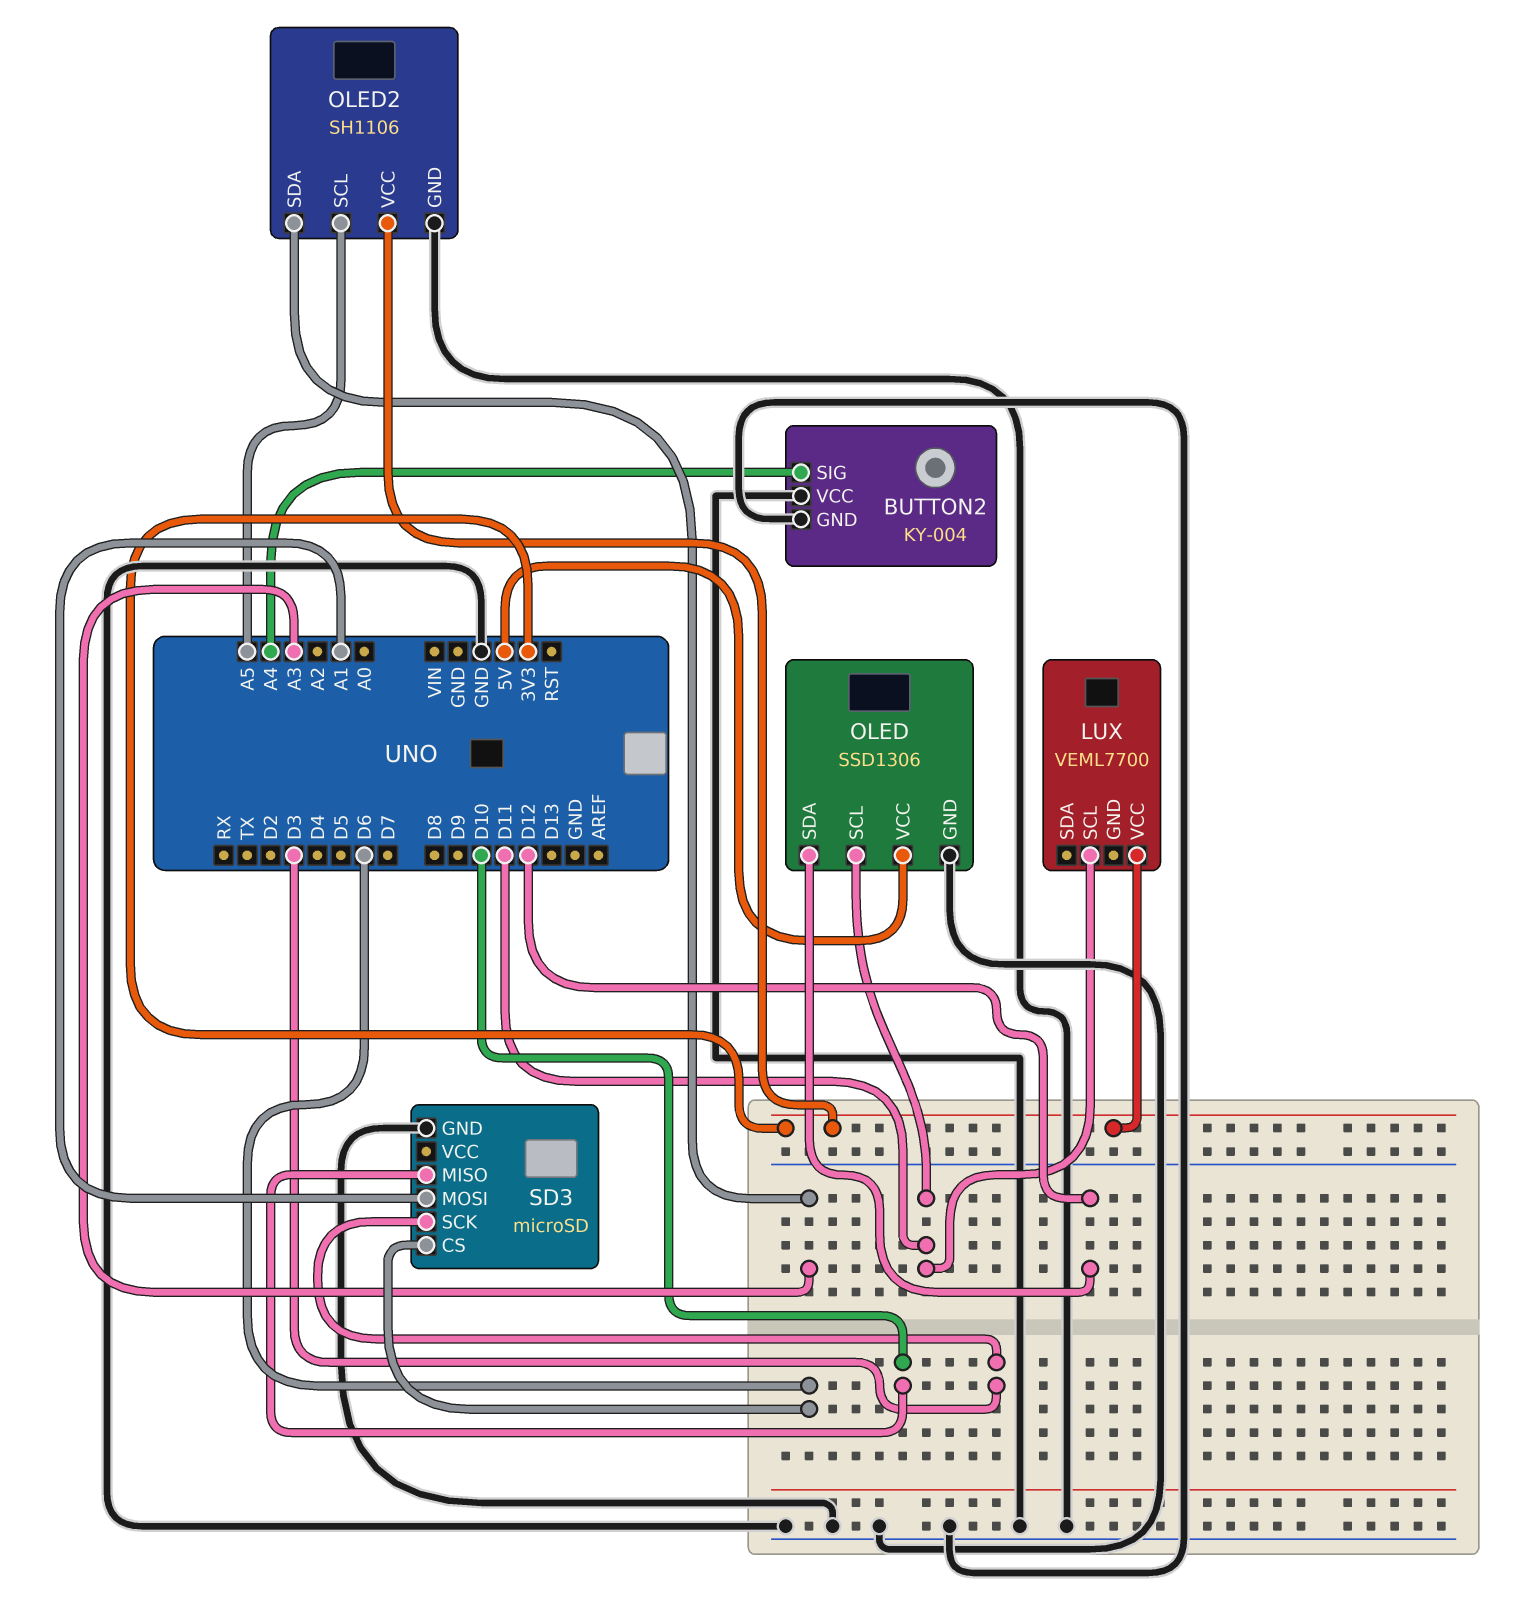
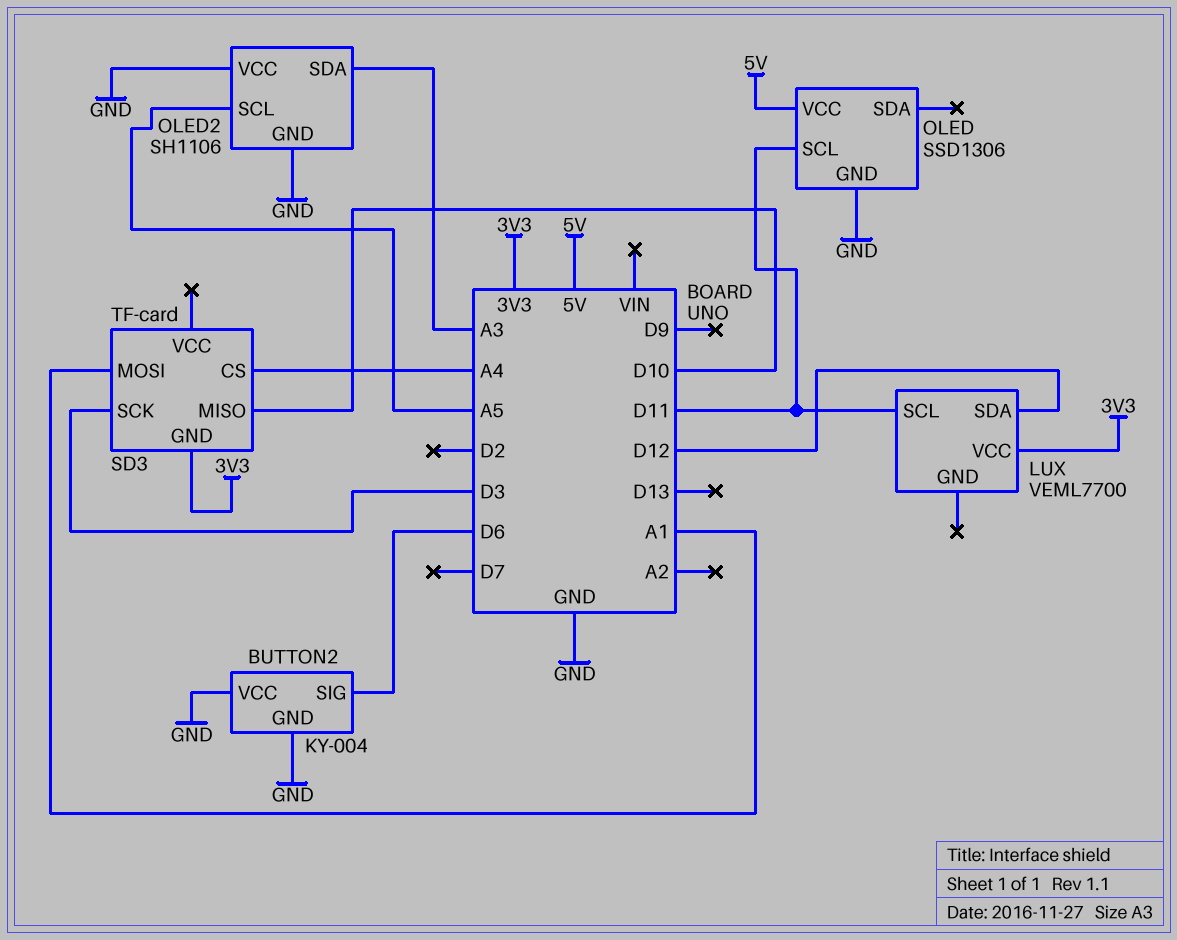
BUTTON2 pin SIG: A4 -> D6
LUX pin SDA: none -> D12
OLED pin SDA: D12 -> none
OLED2 pin VCC: 3V3 -> GND
SD3: microSD -> TF-card
SD3 pin CS: D6 -> A4
SD3 pin GND: GND -> 3V3

